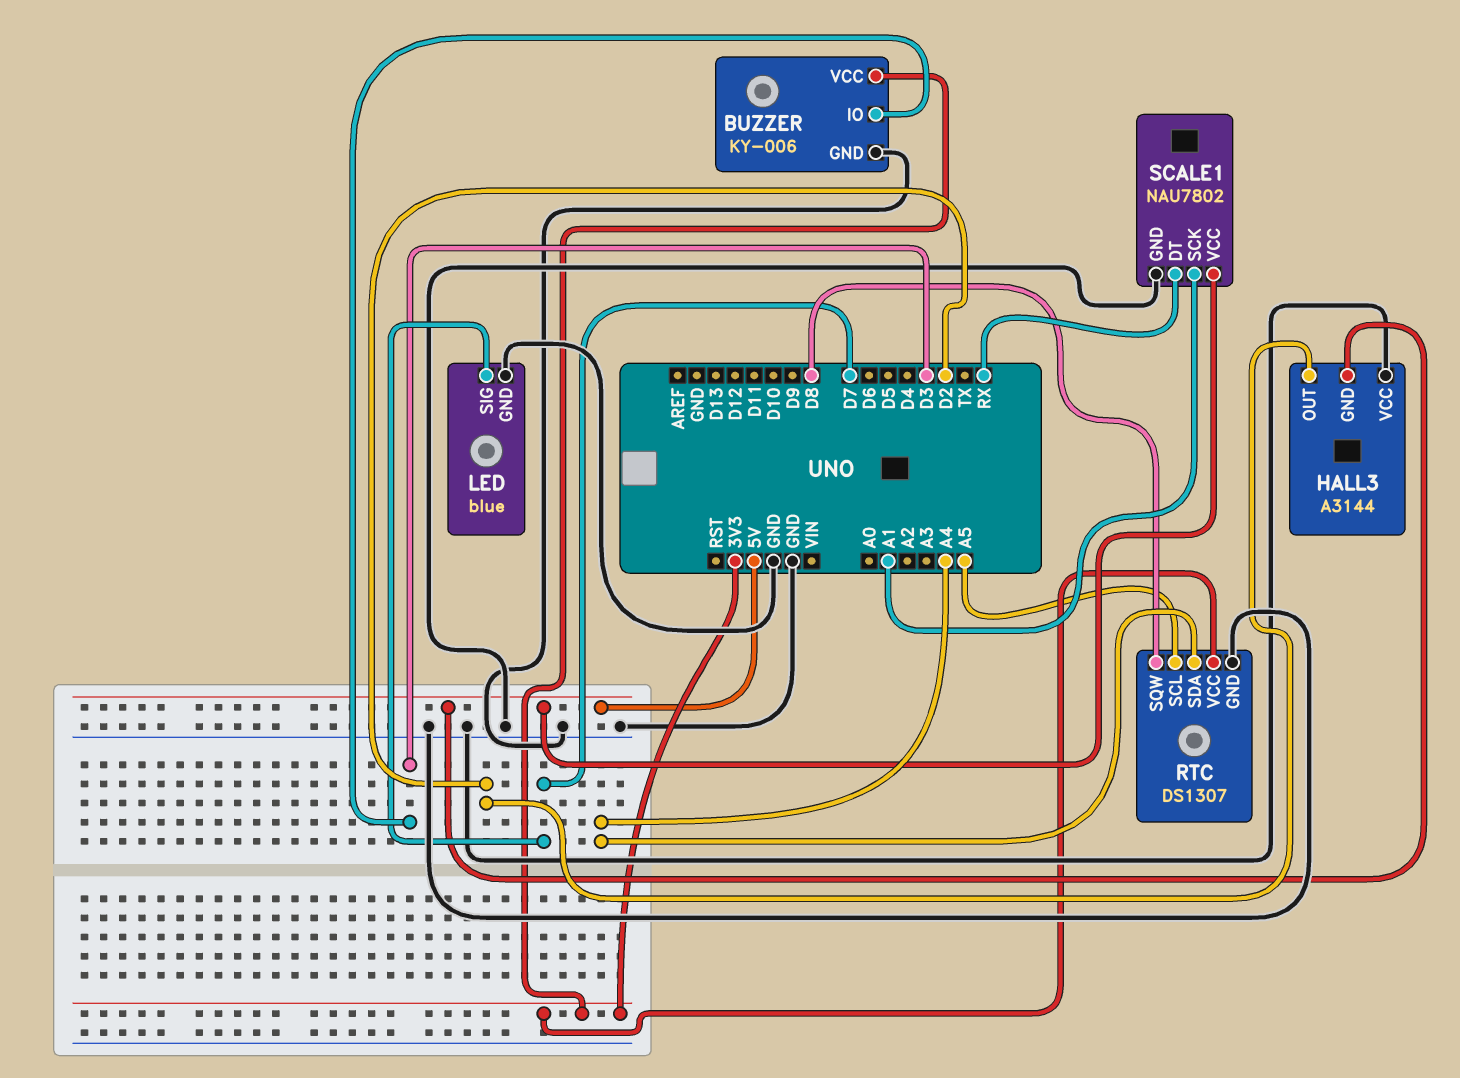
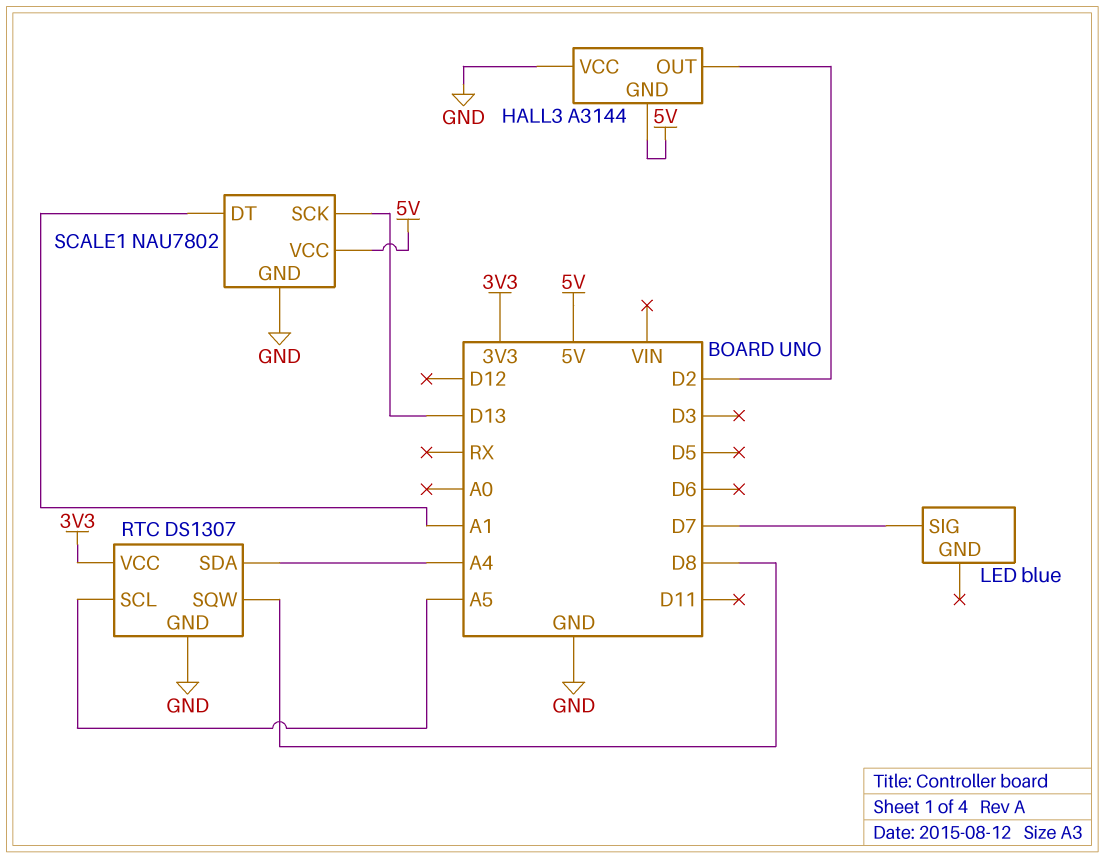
BUZZER: KY-006 -> none
BUZZER pin GND: GND -> none
BUZZER pin IO: D3 -> none
BUZZER pin VCC: 3V3 -> none
LED pin GND: GND -> none
SCALE1 pin DT: RX -> A1
SCALE1 pin SCK: A1 -> D13

